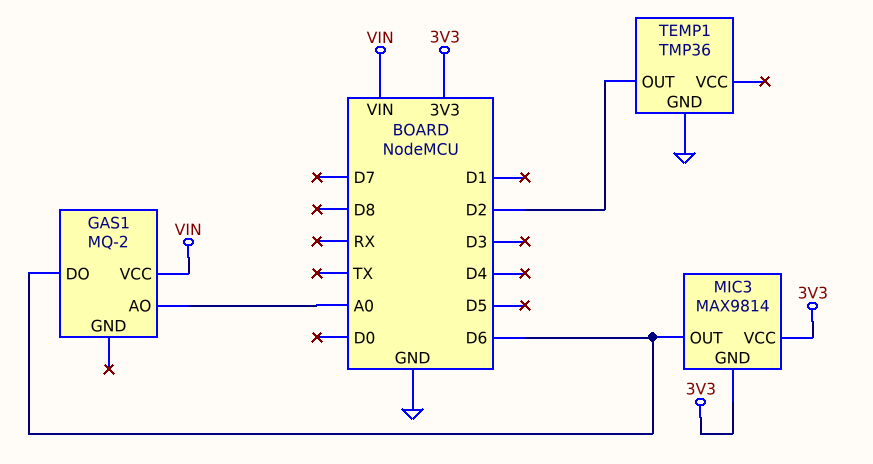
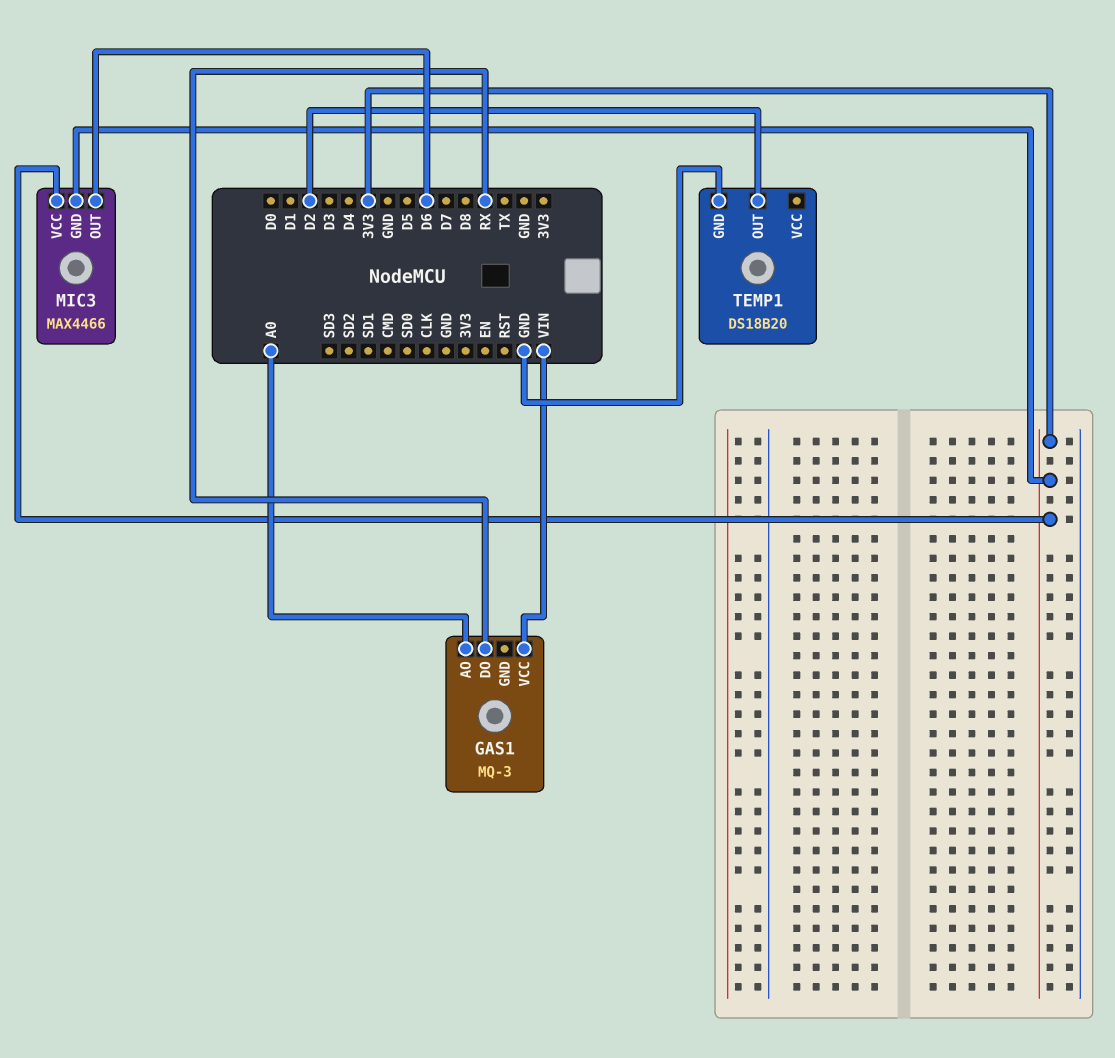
GAS1: MQ-2 -> MQ-3
GAS1 pin DO: D6 -> RX
MIC3: MAX9814 -> MAX4466
TEMP1: TMP36 -> DS18B20

